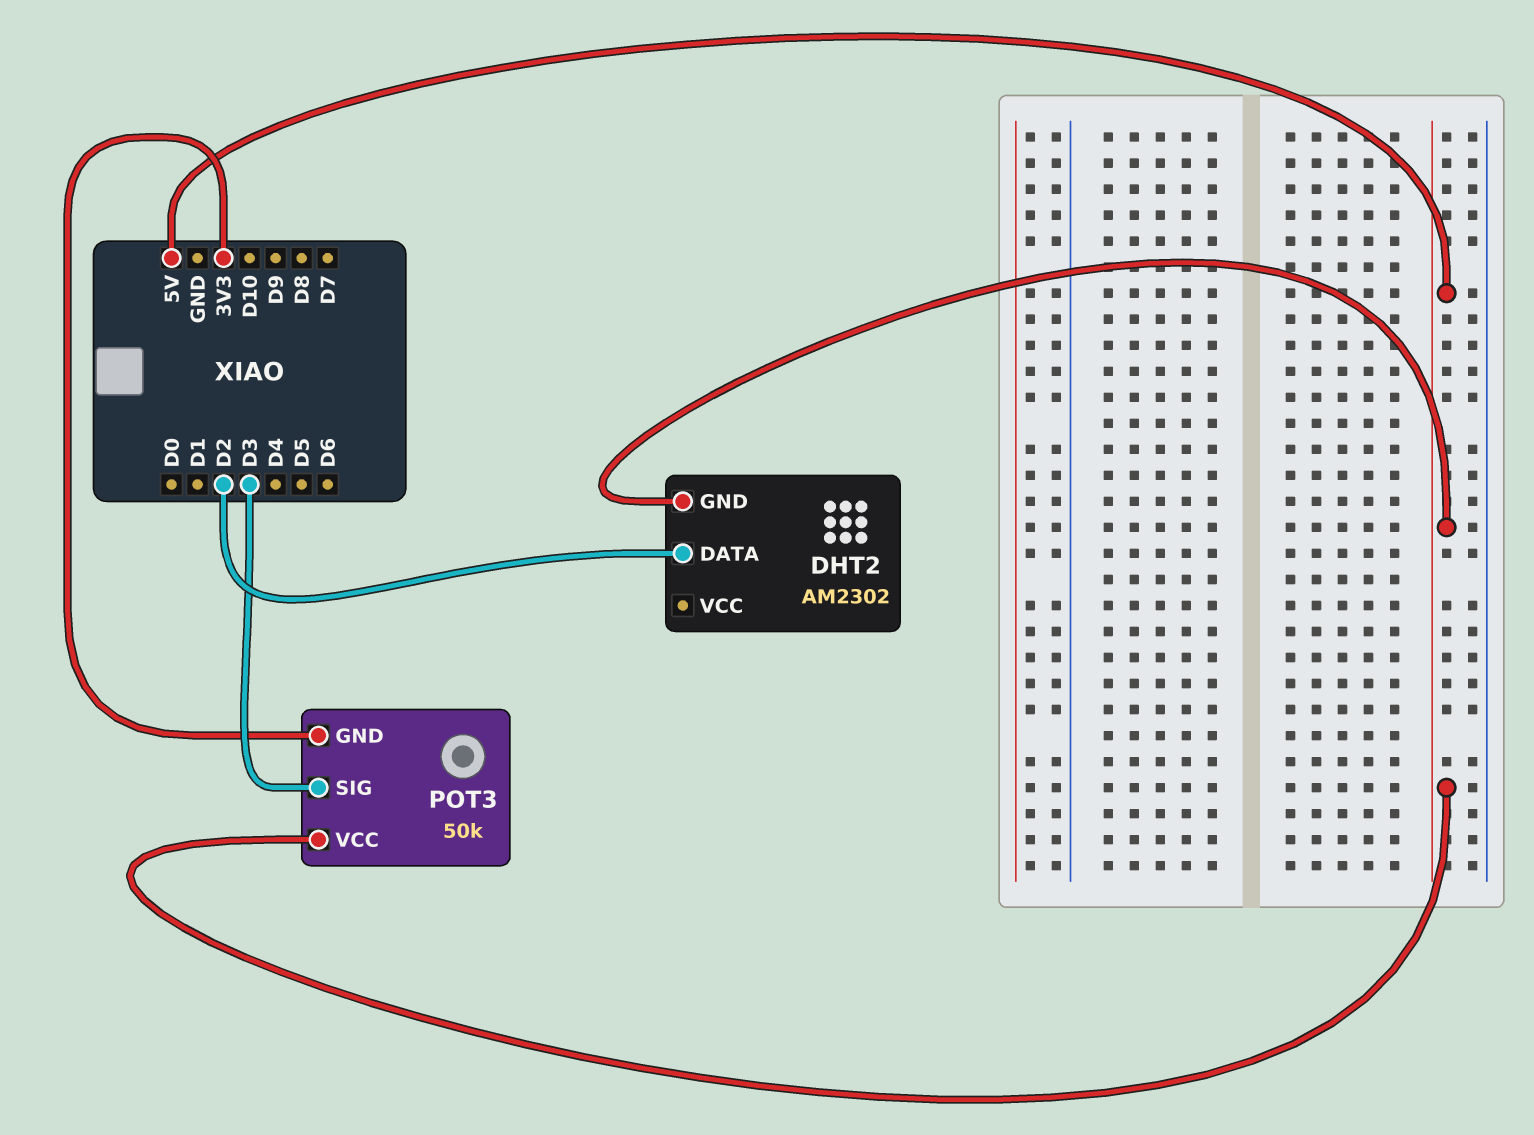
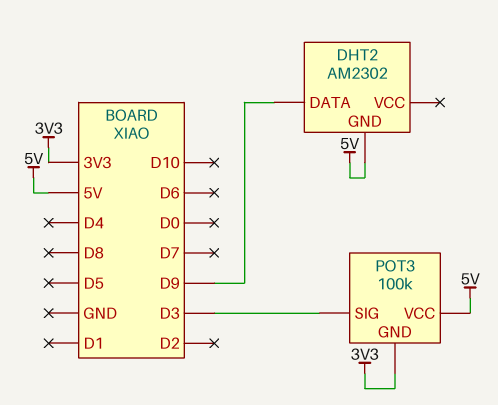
DHT2 pin DATA: D2 -> D9
POT3: 50k -> 100k

